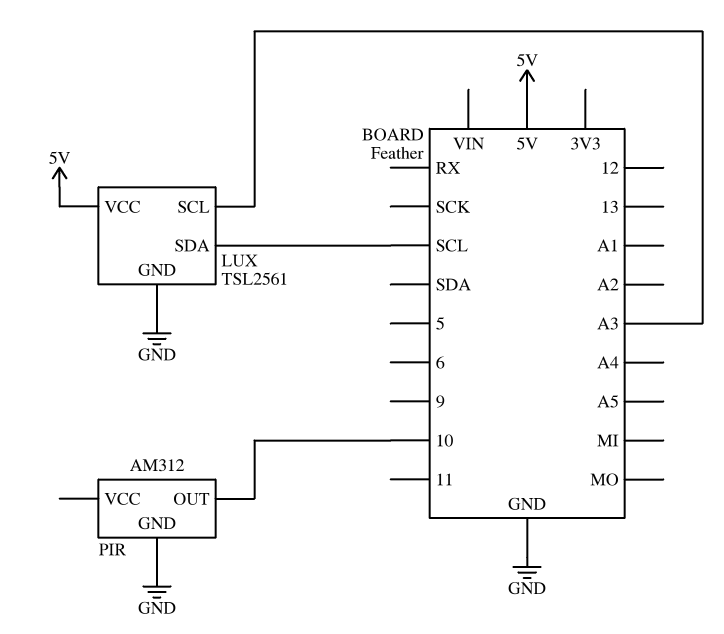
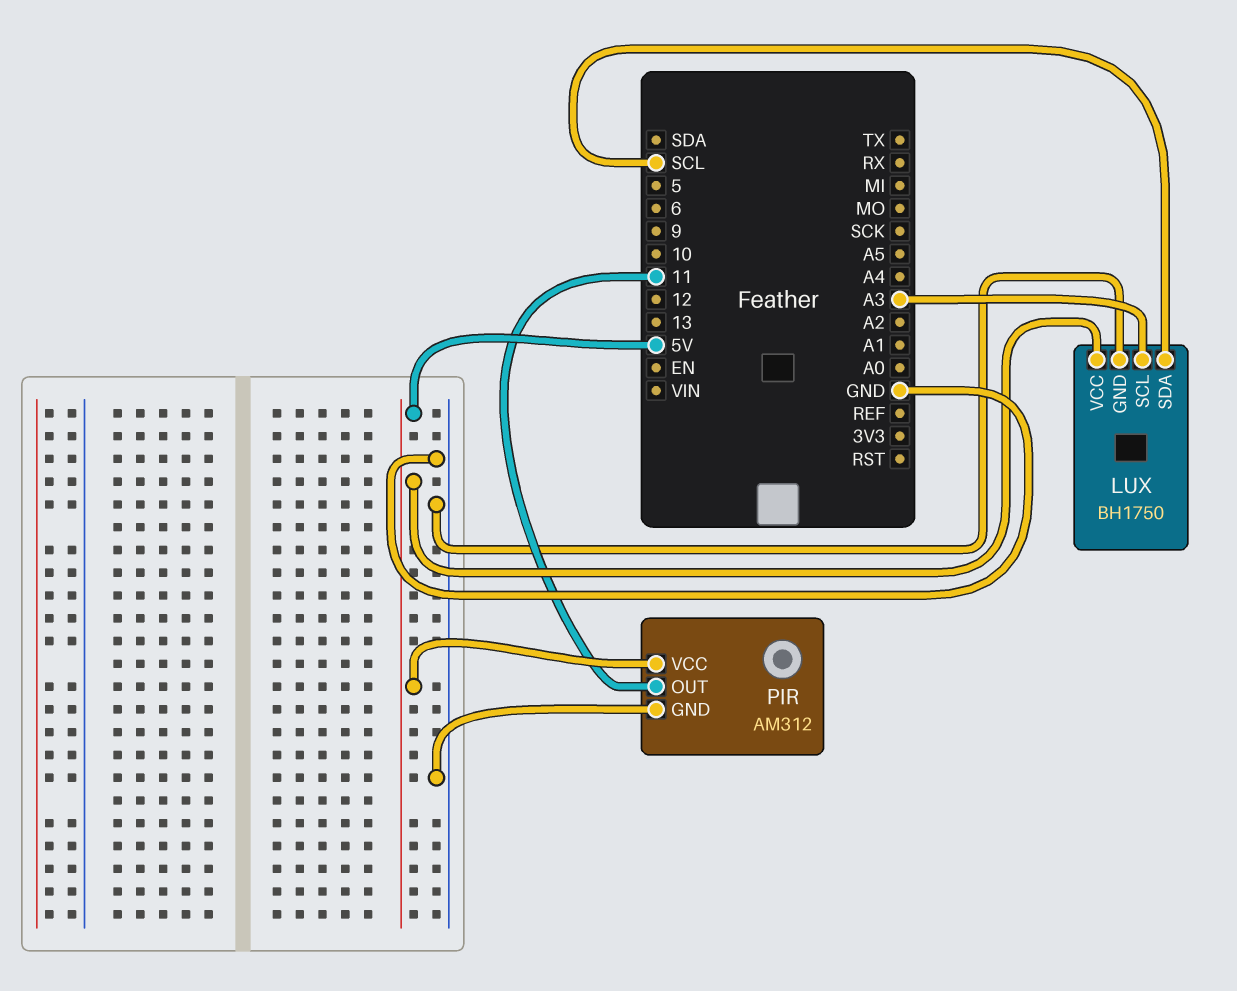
LUX: TSL2561 -> BH1750
PIR pin OUT: 10 -> 11
PIR pin VCC: none -> 5V

